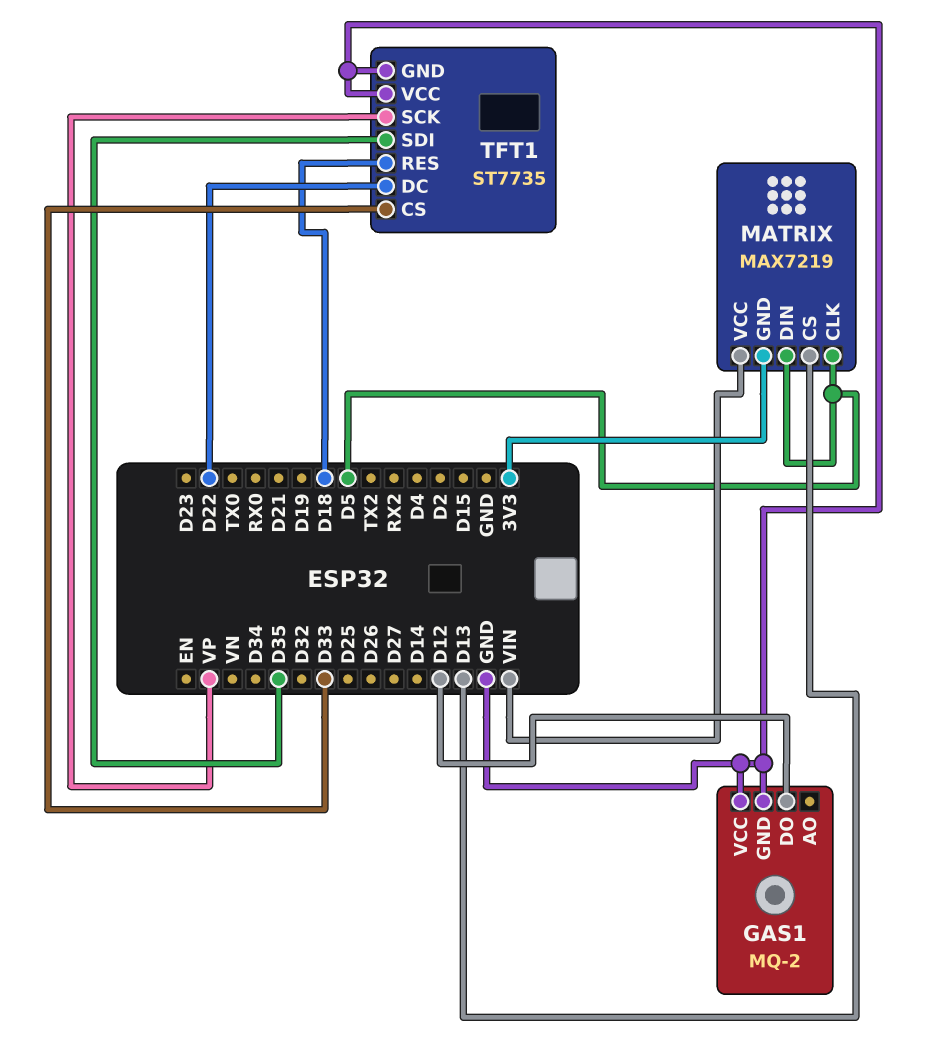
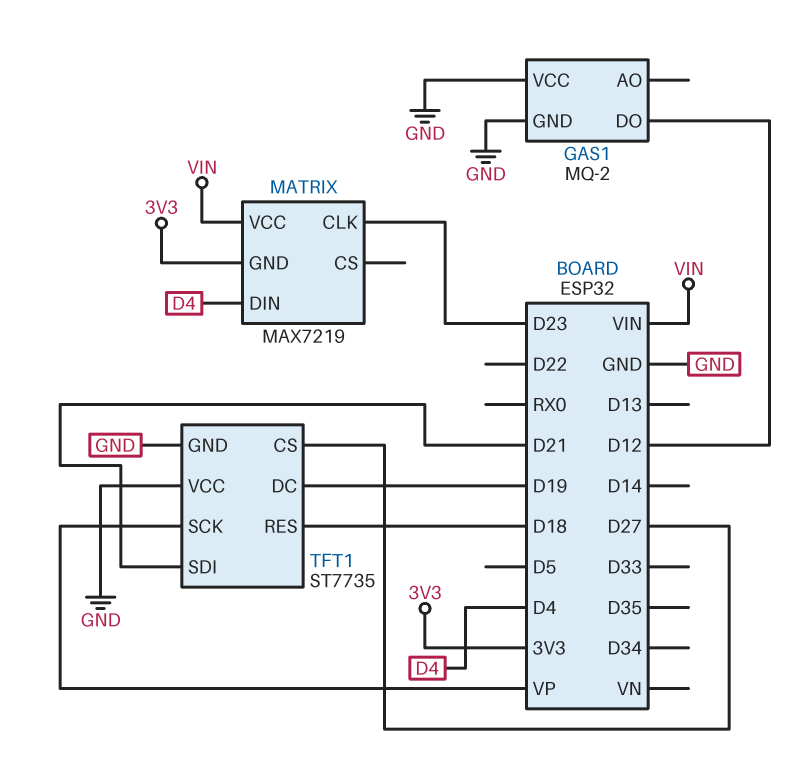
MATRIX pin CLK: D5 -> D23
MATRIX pin CS: D13 -> none
MATRIX pin DIN: D5 -> D4
TFT1 pin CS: D33 -> D27
TFT1 pin DC: D22 -> D19
TFT1 pin SDI: D35 -> D21

